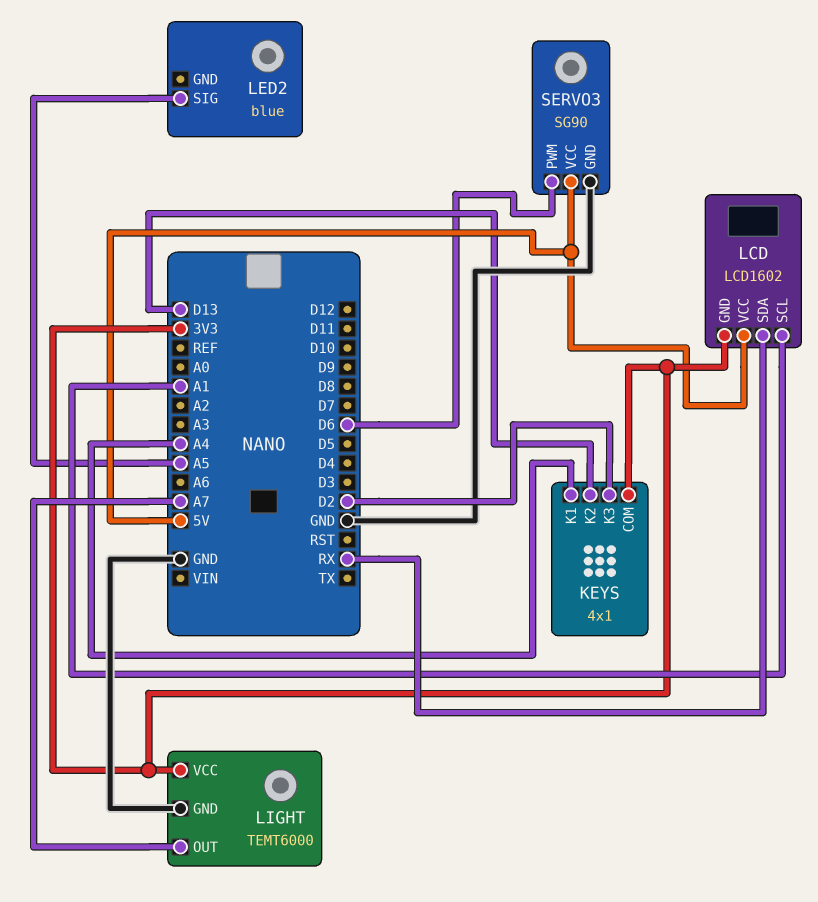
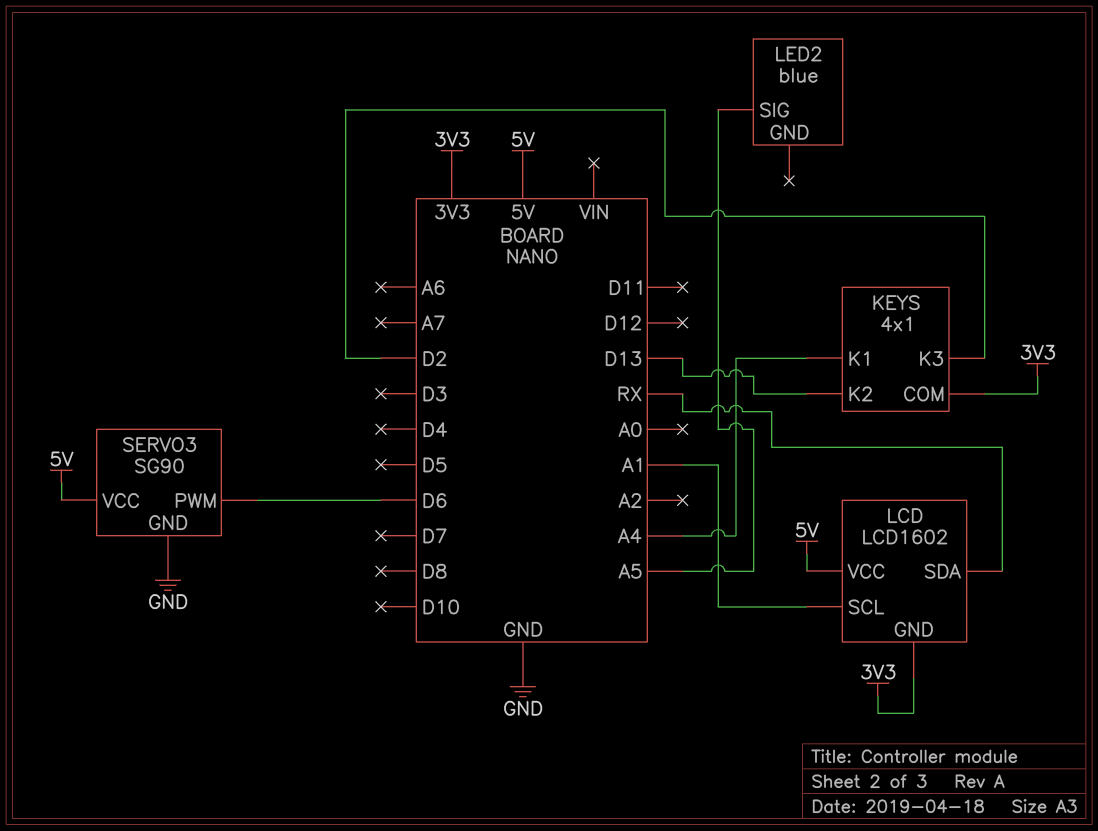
LIGHT: TEMT6000 -> none
LIGHT pin GND: GND -> none
LIGHT pin OUT: A7 -> none
LIGHT pin VCC: 3V3 -> none

